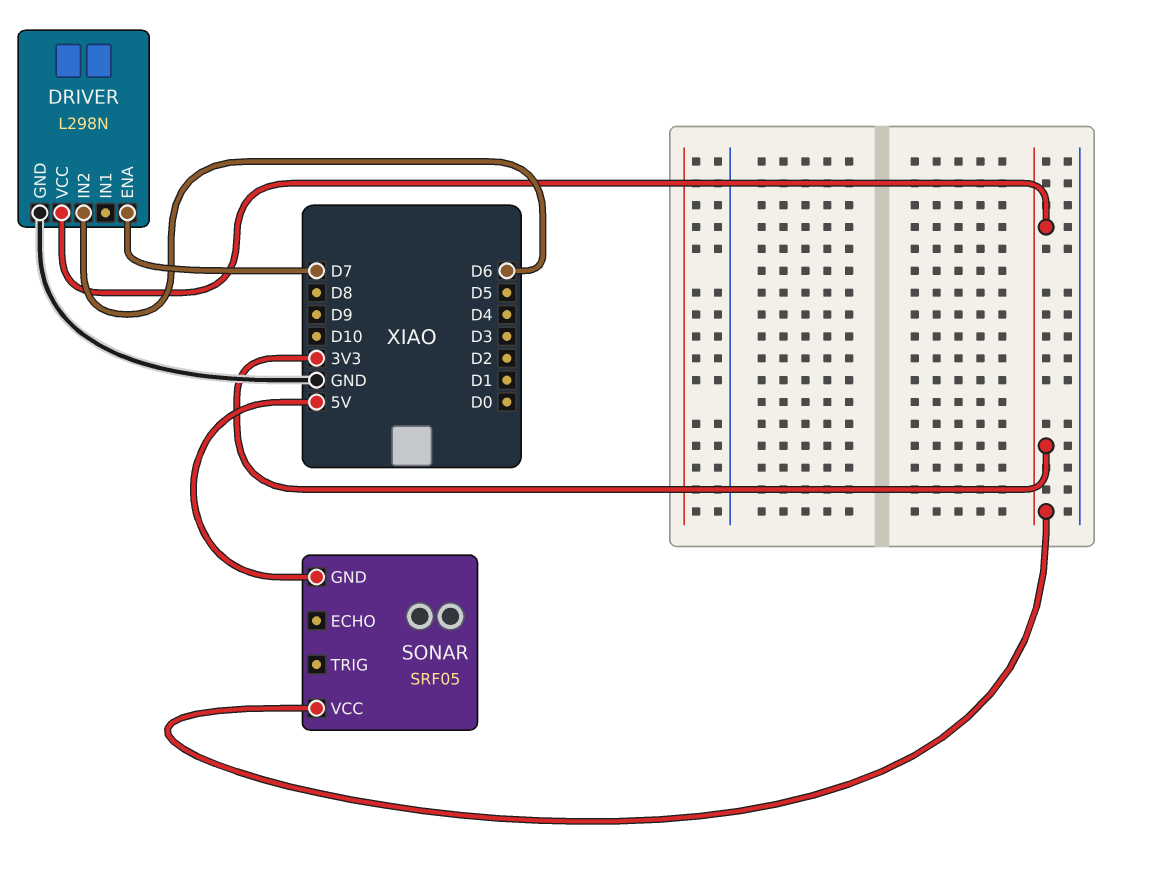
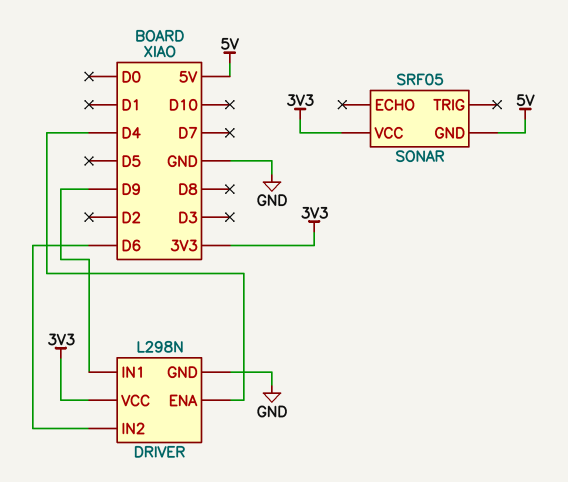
DRIVER pin ENA: D7 -> D4
DRIVER pin IN1: none -> D9

